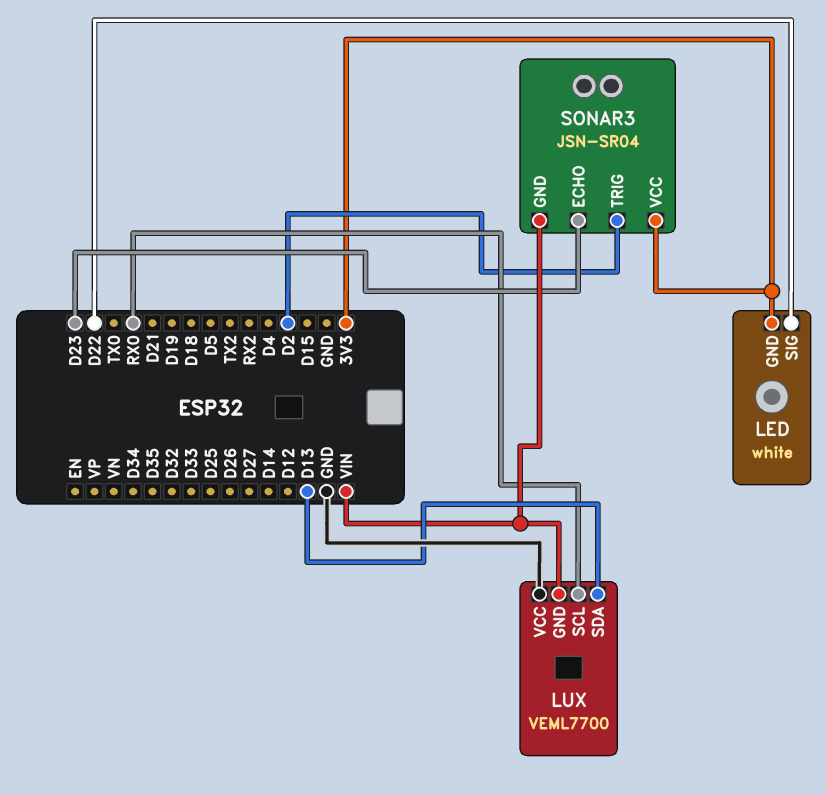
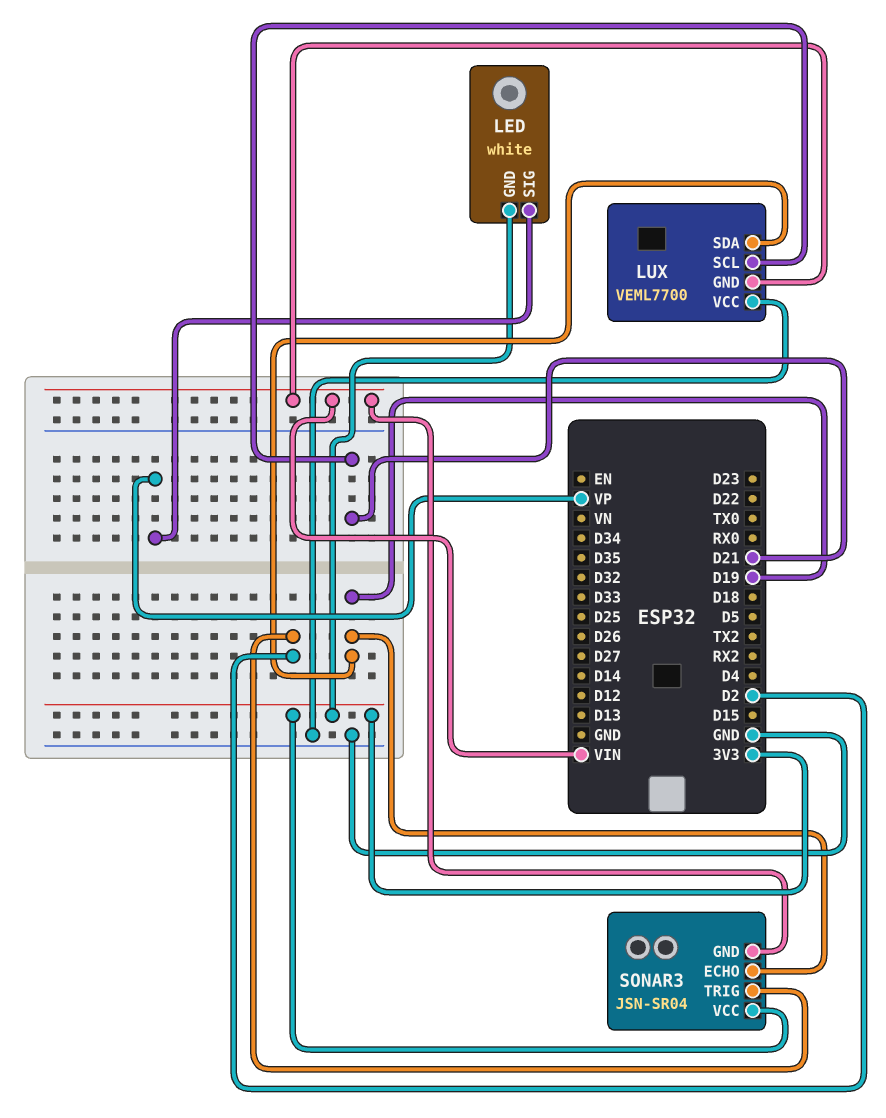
LED pin SIG: D22 -> VP
LUX pin SCL: RX0 -> D21
LUX pin SDA: D13 -> D19
SONAR3 pin ECHO: D23 -> D19

